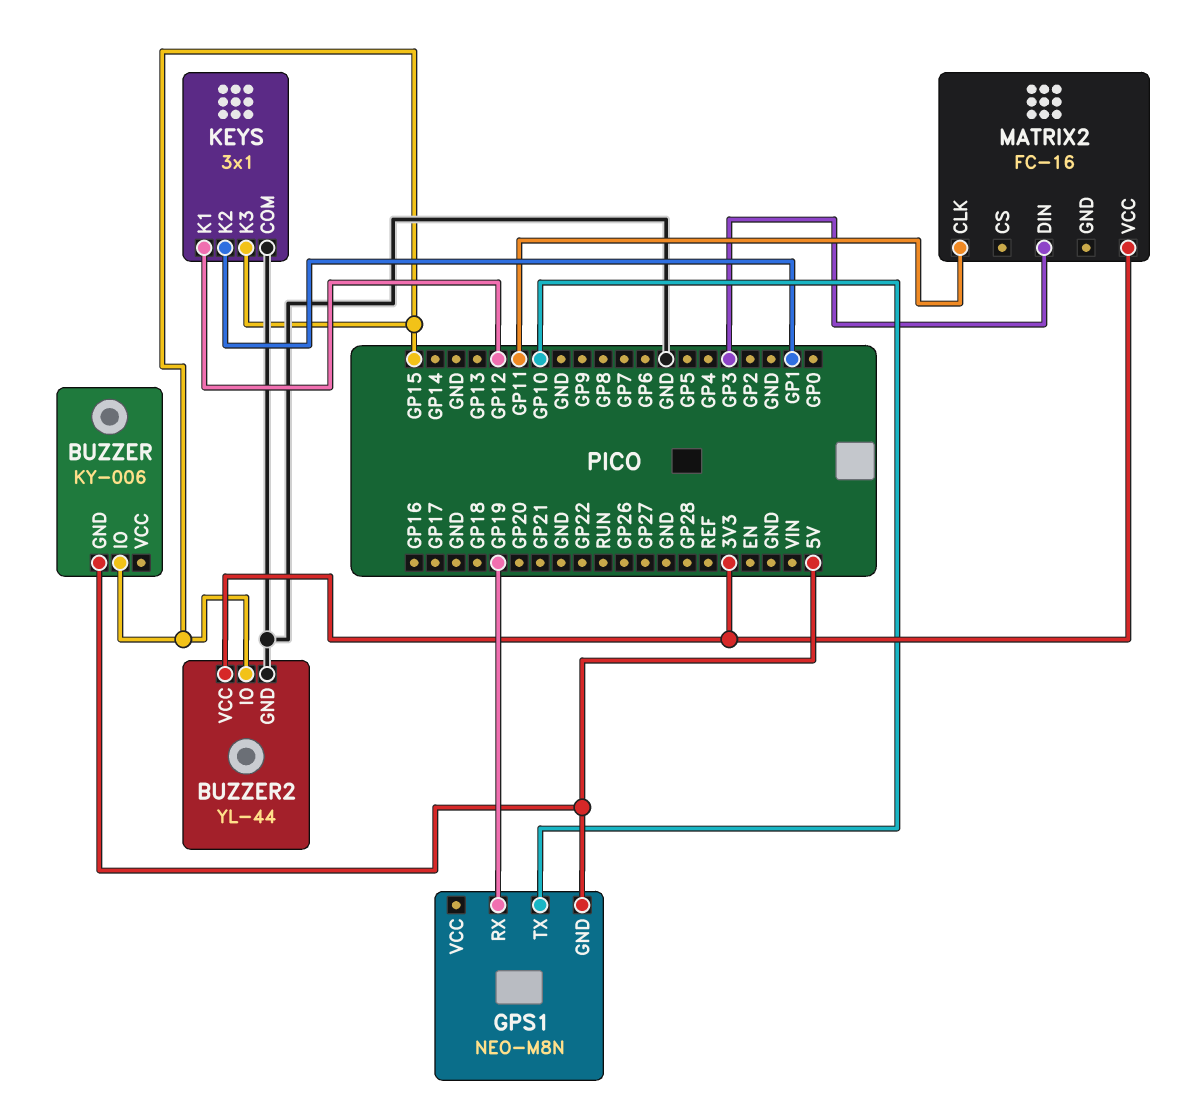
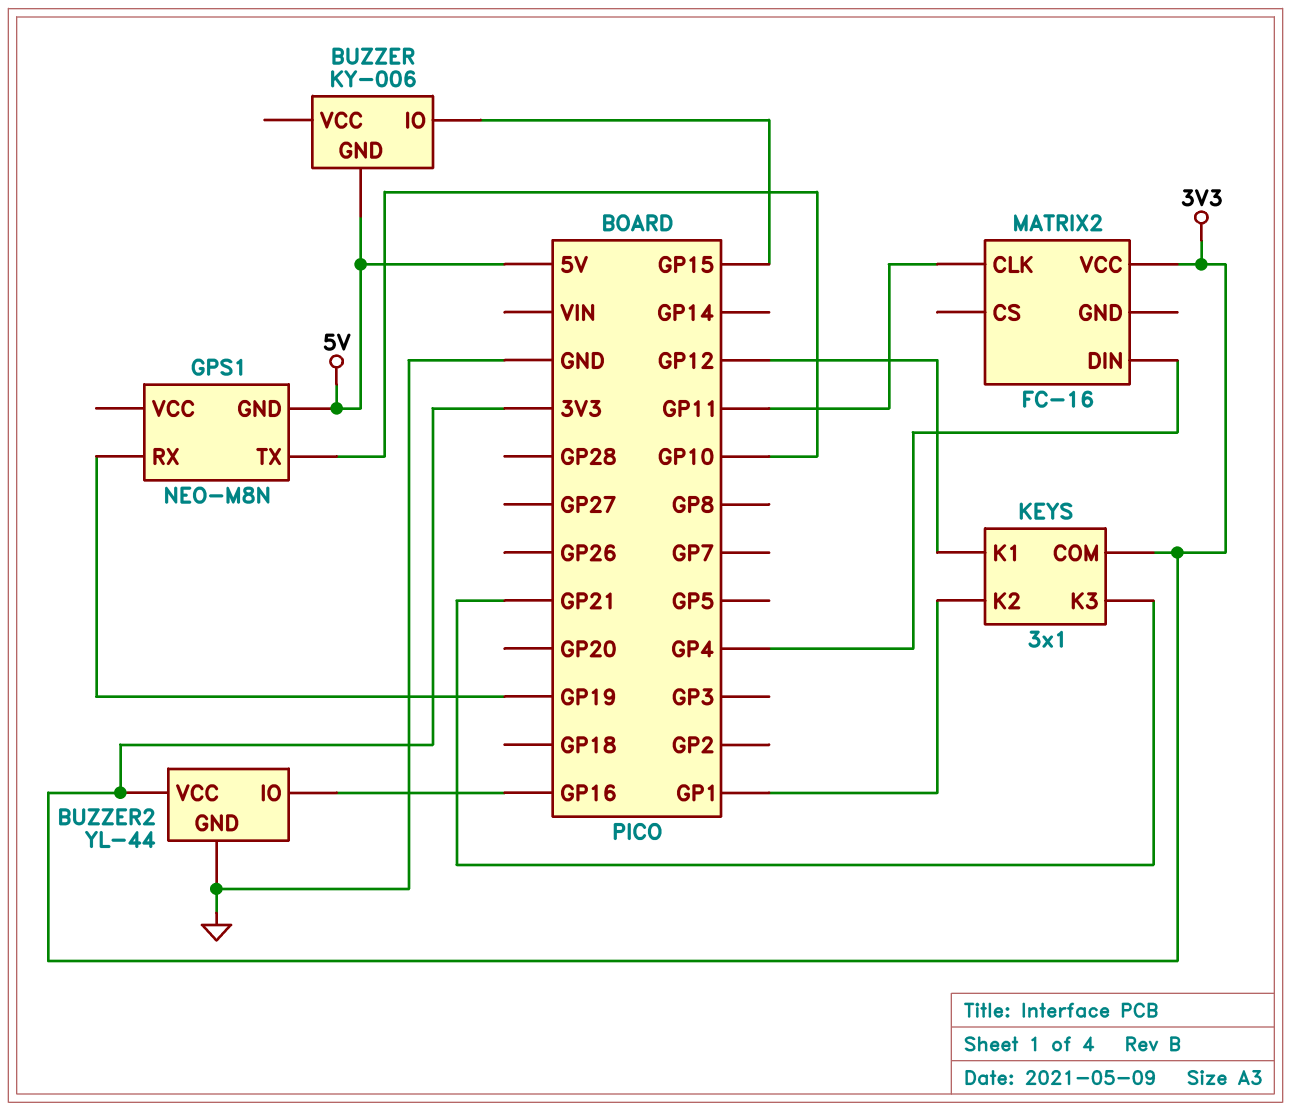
BUZZER2 pin IO: GP15 -> GP16
KEYS pin COM: GND -> 3V3
KEYS pin K3: GP15 -> GP21
MATRIX2 pin DIN: GP3 -> GP4

